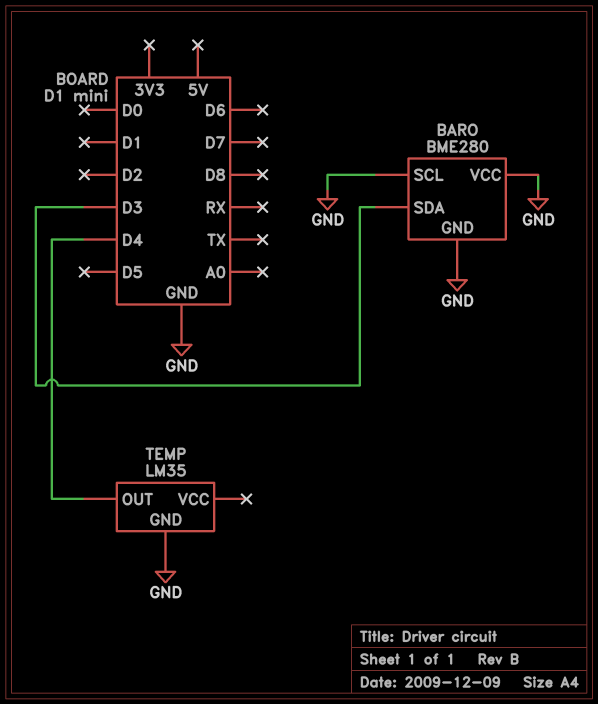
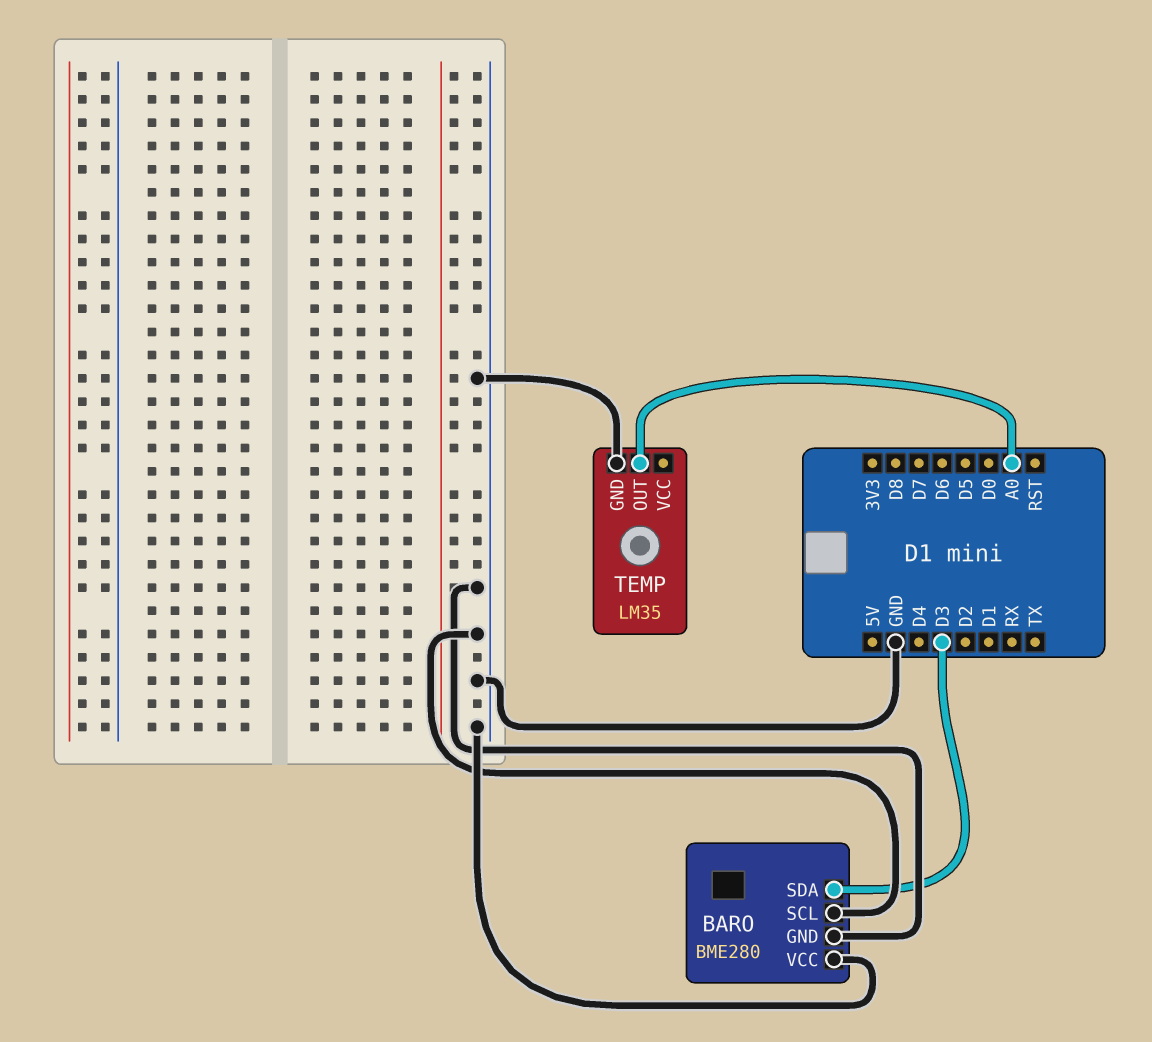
TEMP pin OUT: D4 -> A0

